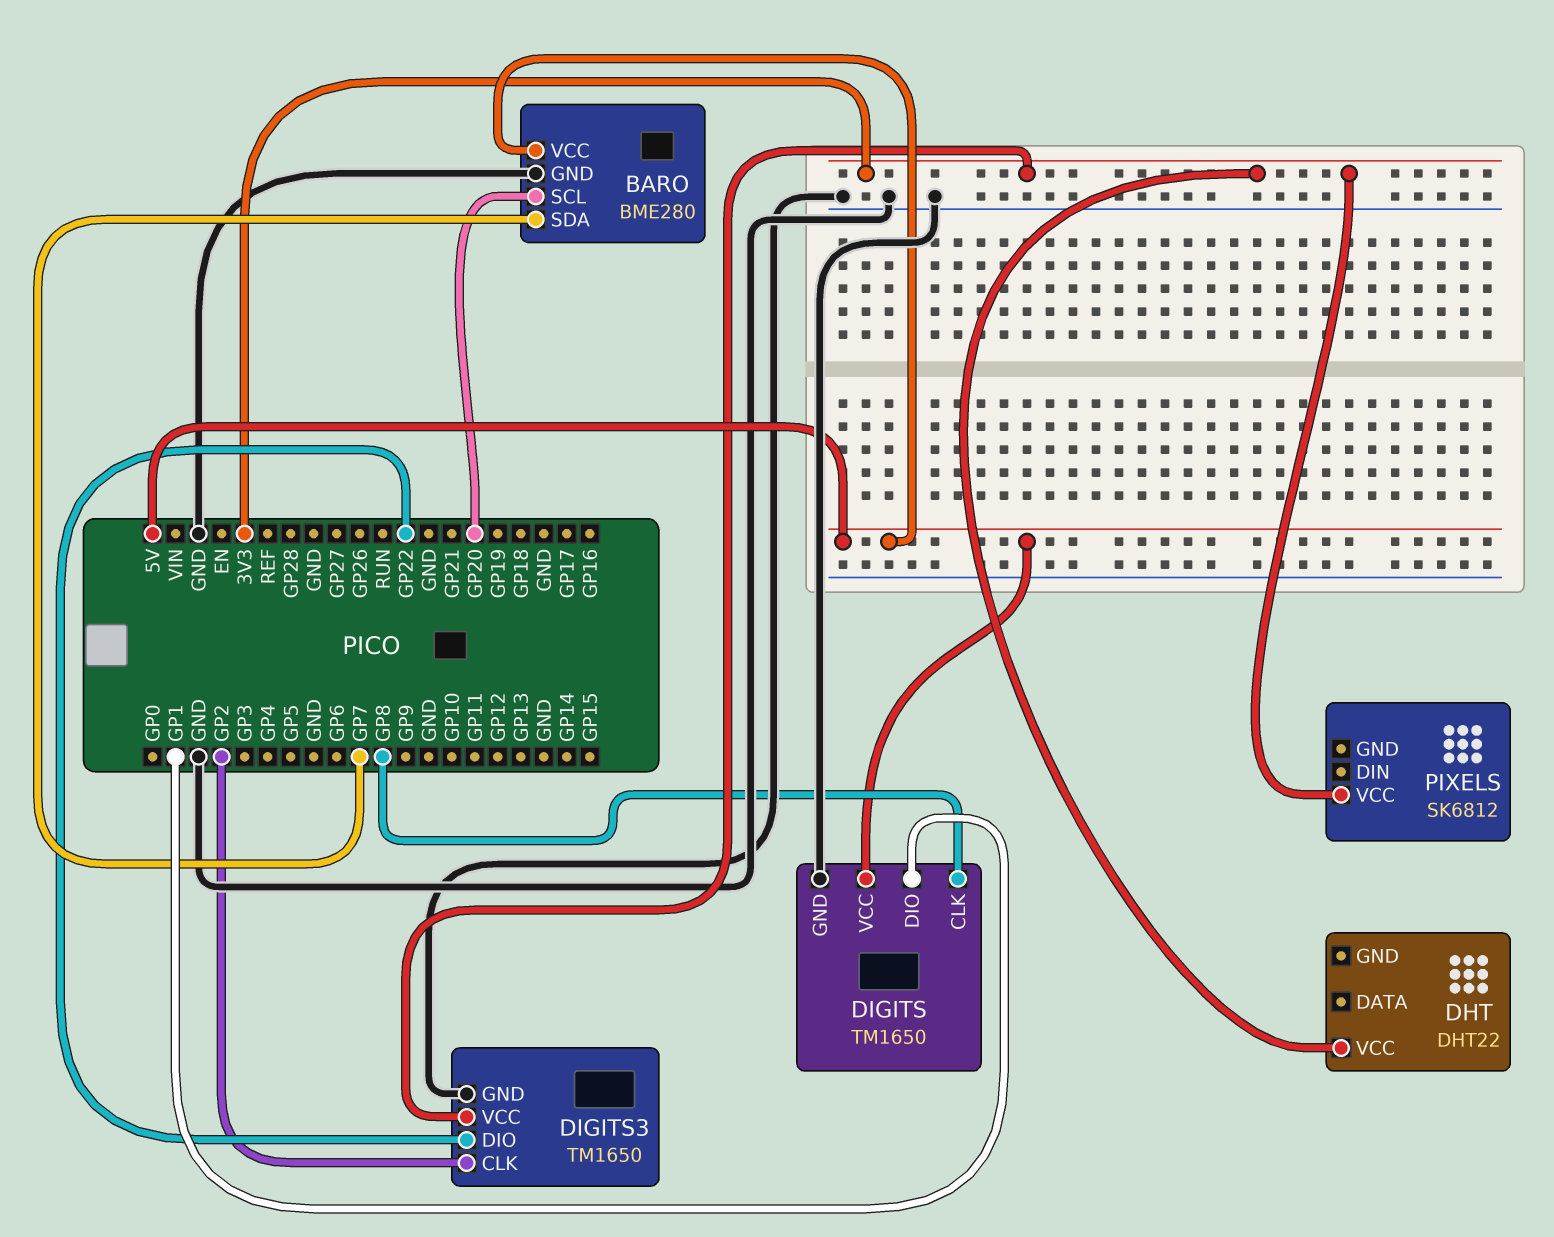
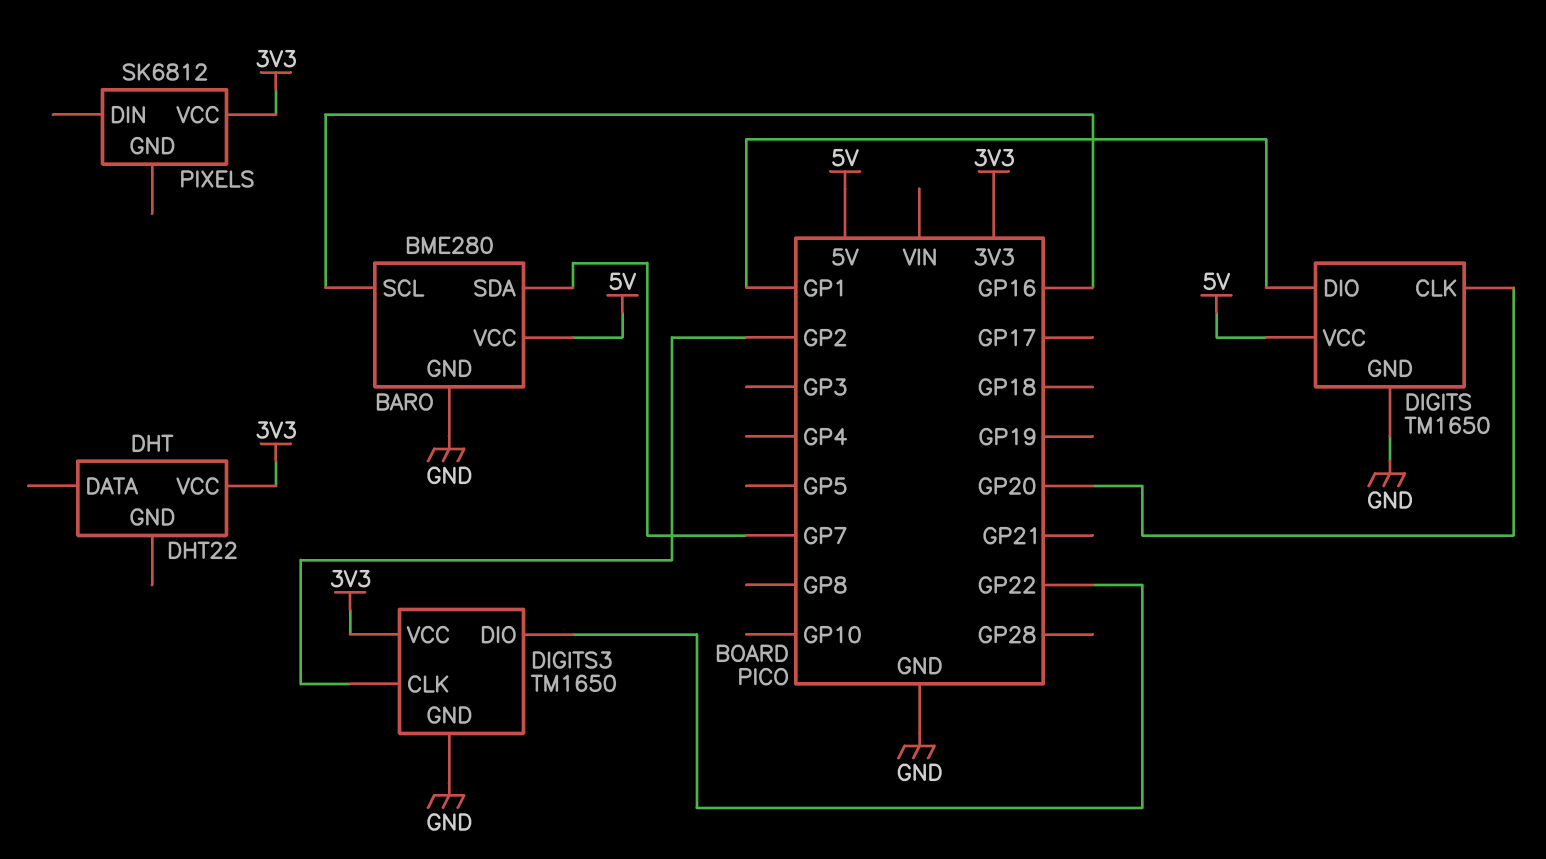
BARO pin SCL: GP20 -> GP16
DIGITS pin CLK: GP8 -> GP20

